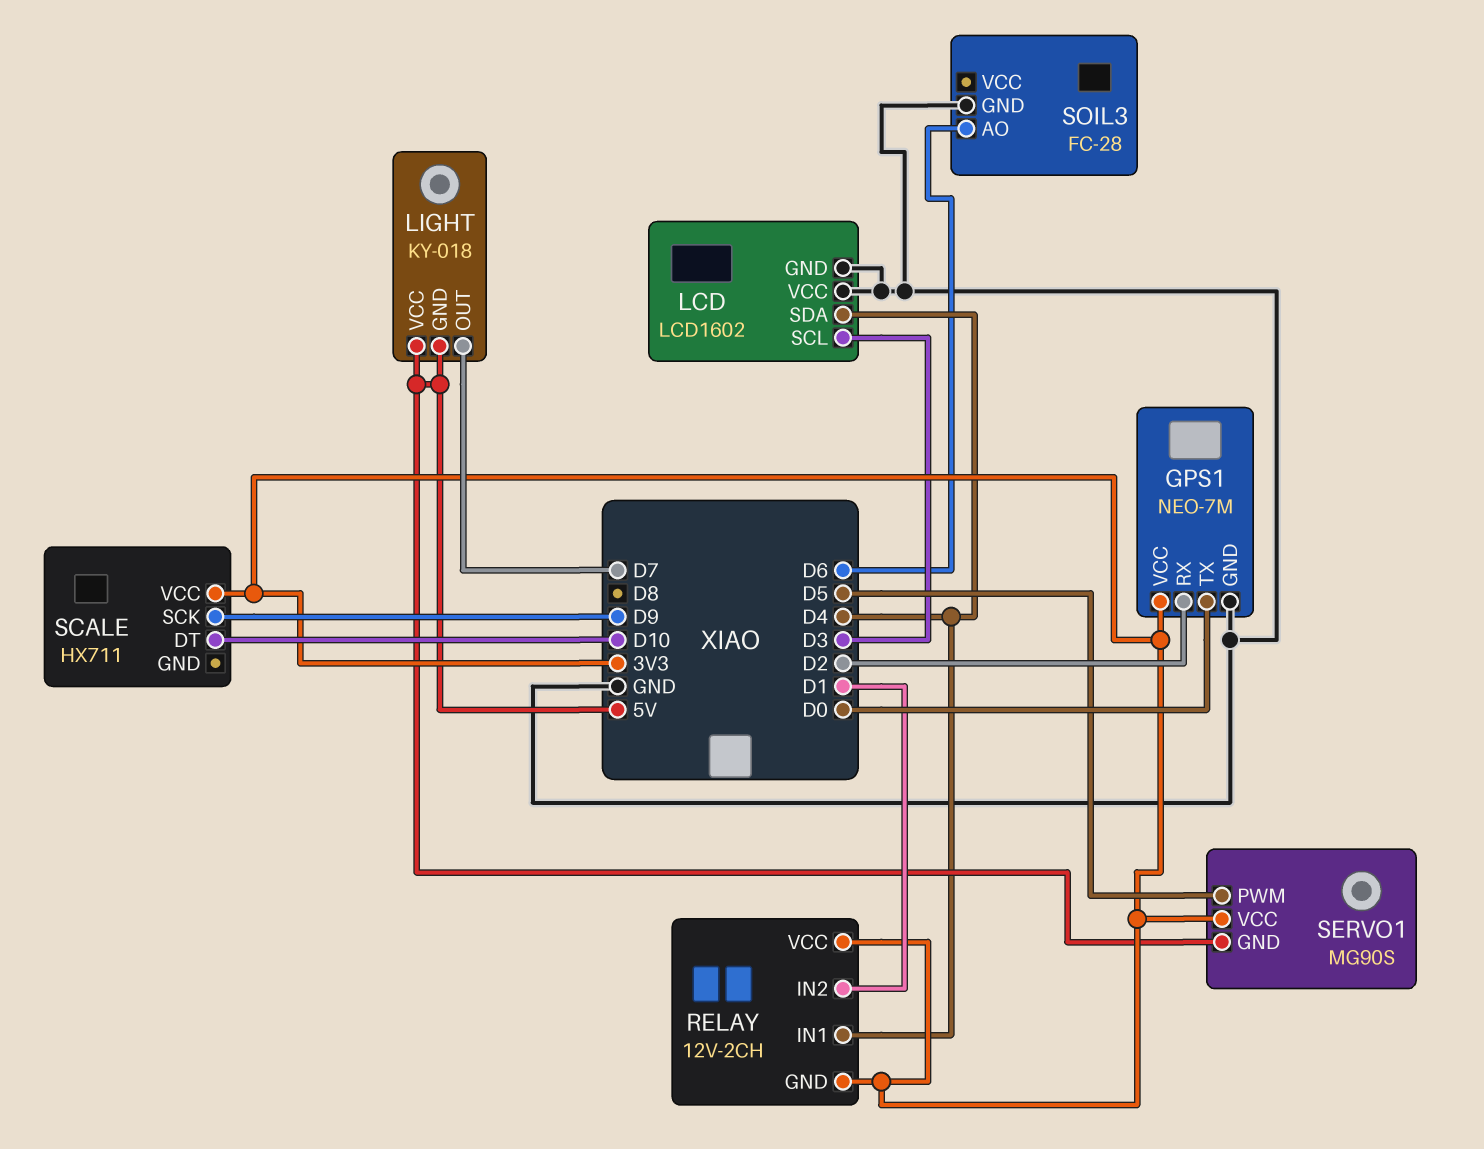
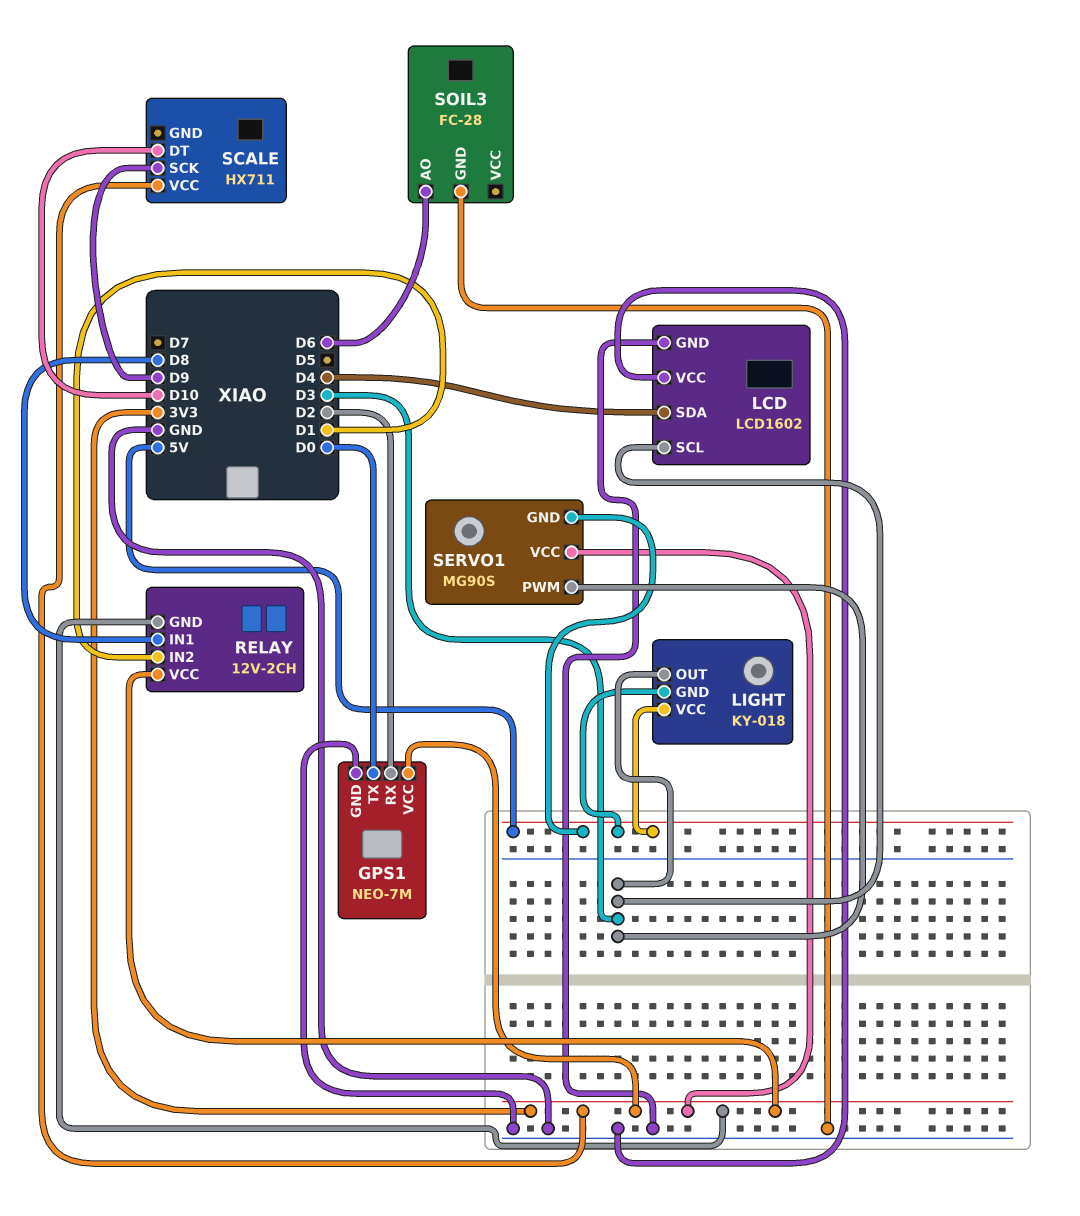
LIGHT pin OUT: D7 -> D3
RELAY pin IN1: D4 -> D8
SERVO1 pin PWM: D5 -> D3

